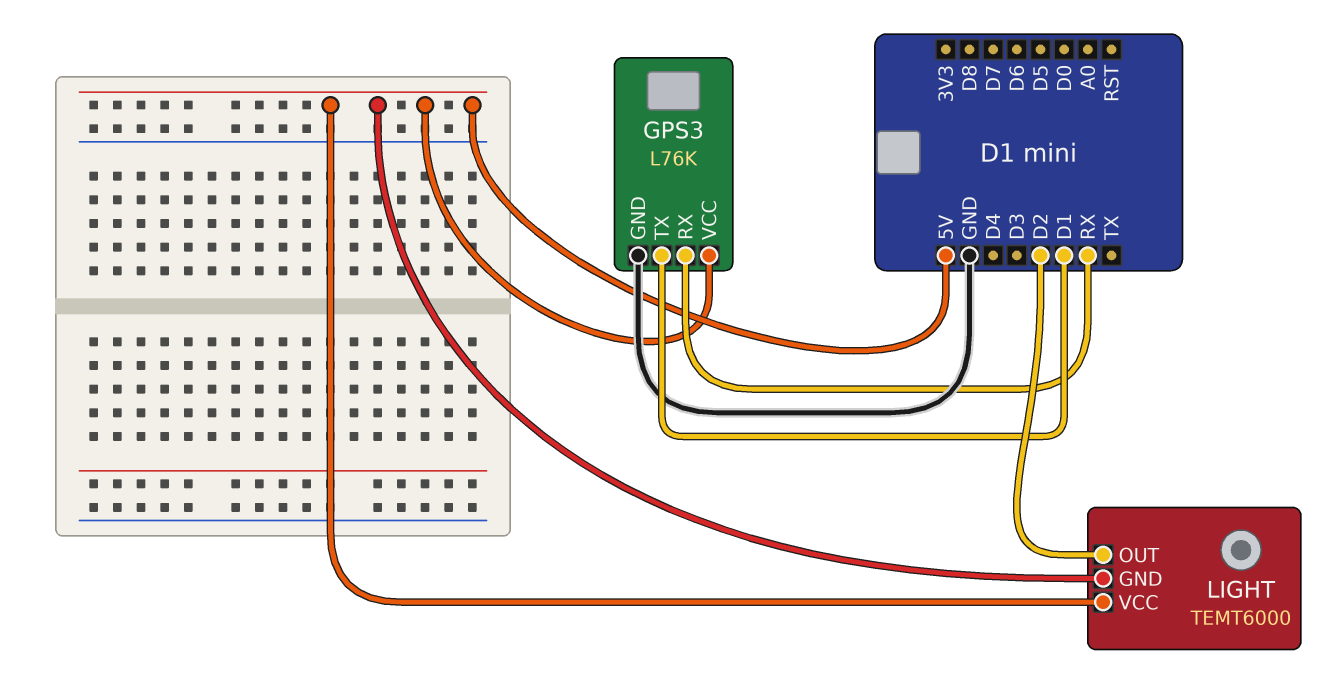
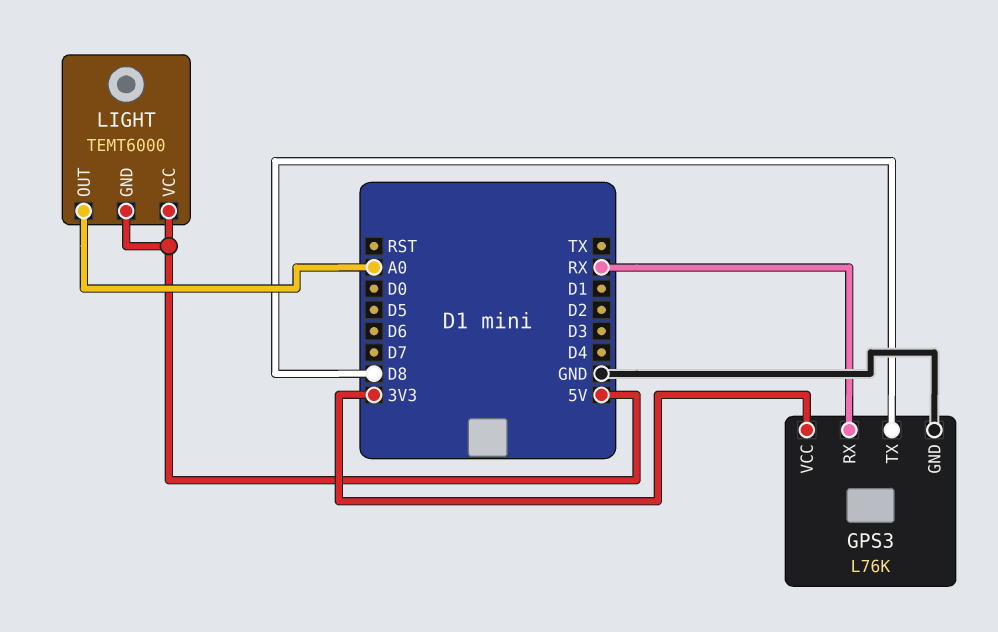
GPS3 pin TX: D1 -> D8
GPS3 pin VCC: 5V -> 3V3
LIGHT pin OUT: D2 -> A0

